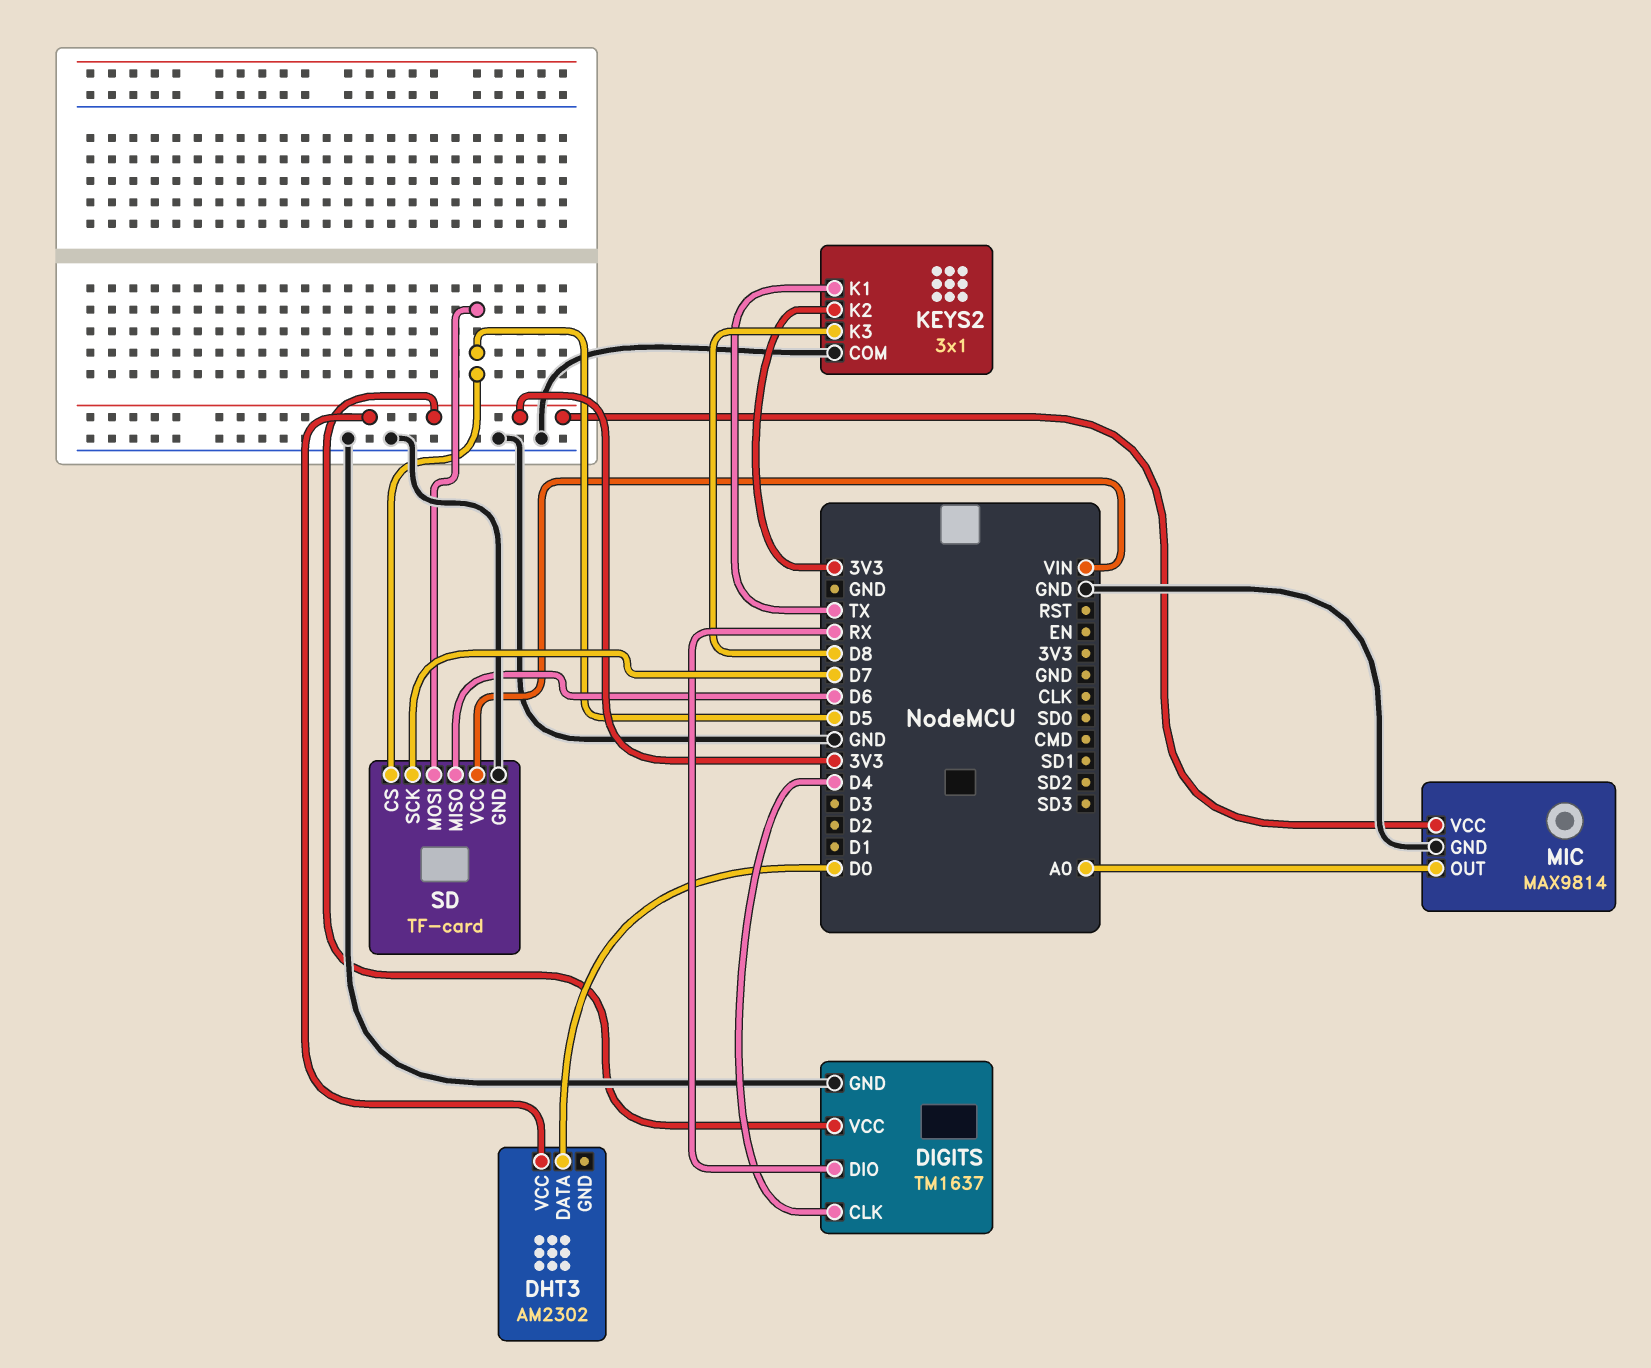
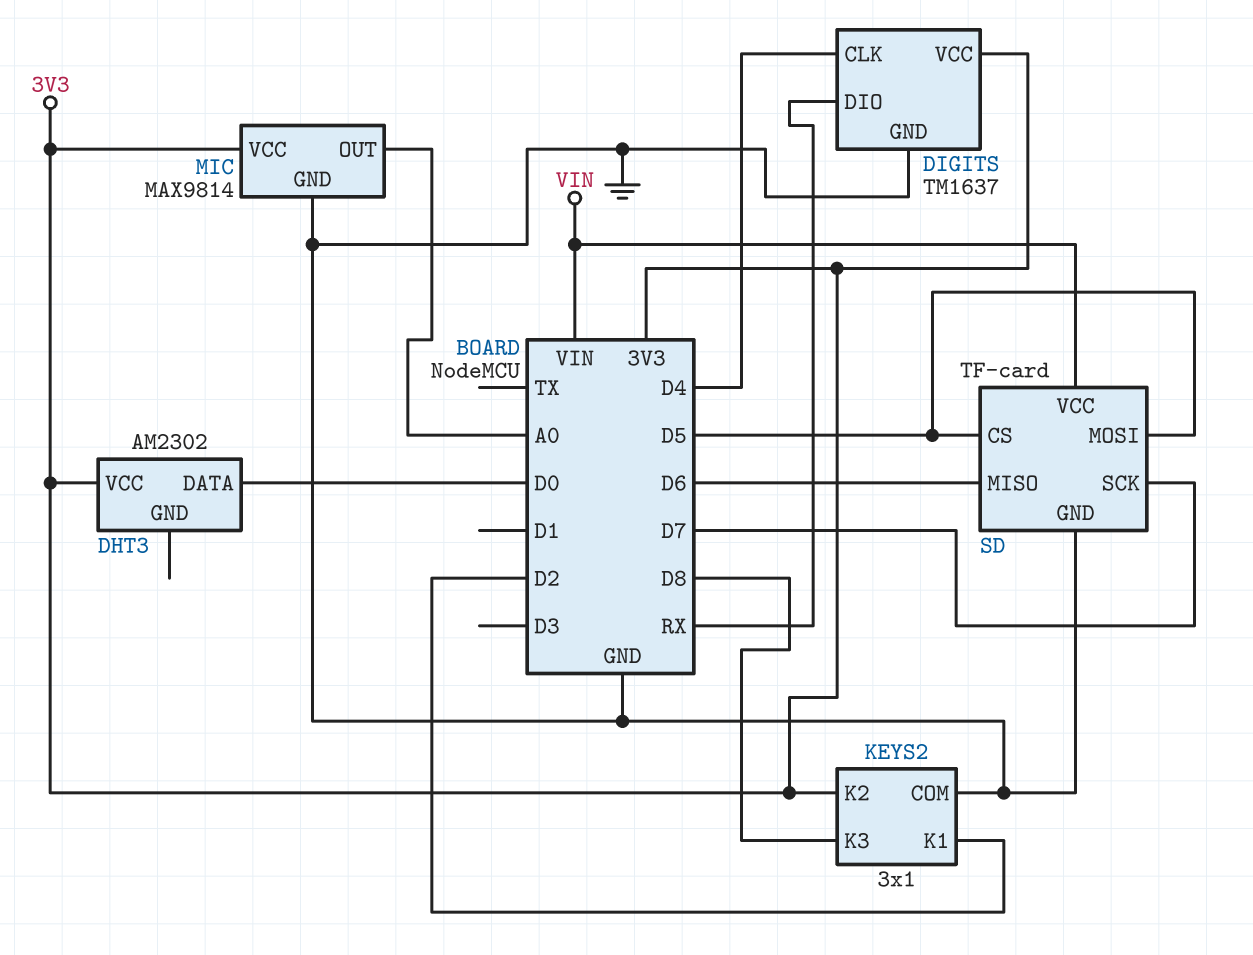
KEYS2 pin K1: TX -> D2

